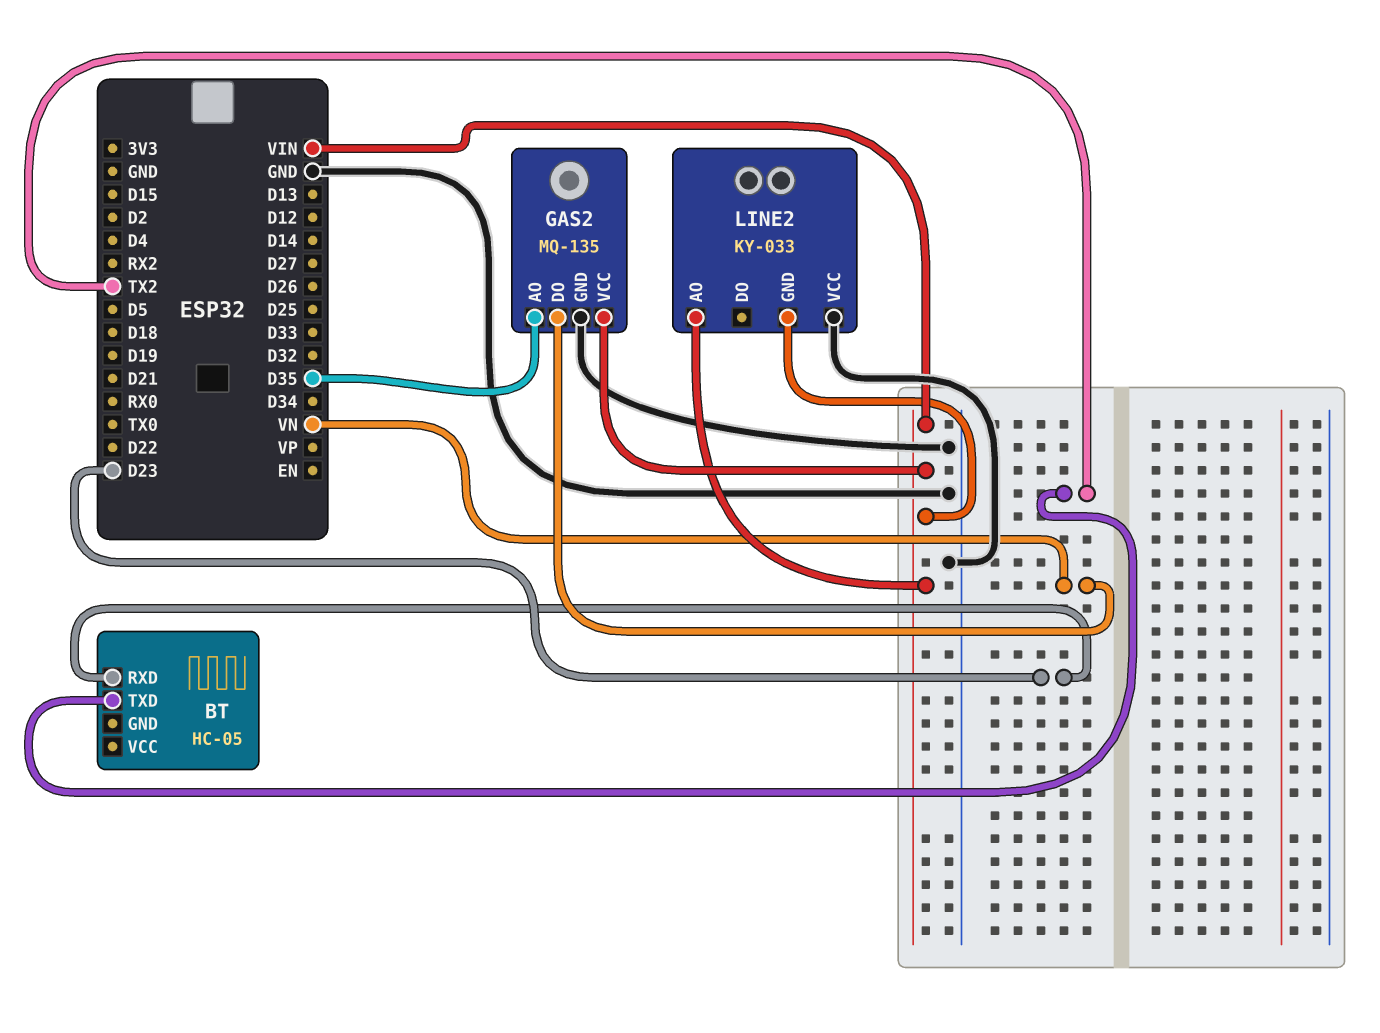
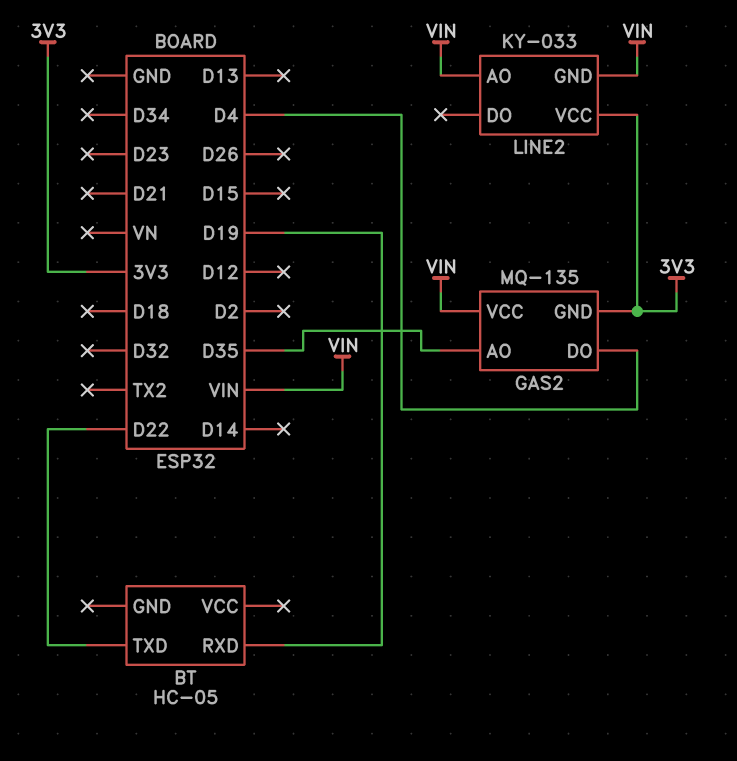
BT pin RXD: D23 -> D19
BT pin TXD: TX2 -> D22
GAS2 pin DO: VN -> D4
GAS2 pin GND: GND -> 3V3
LINE2 pin VCC: GND -> 3V3

